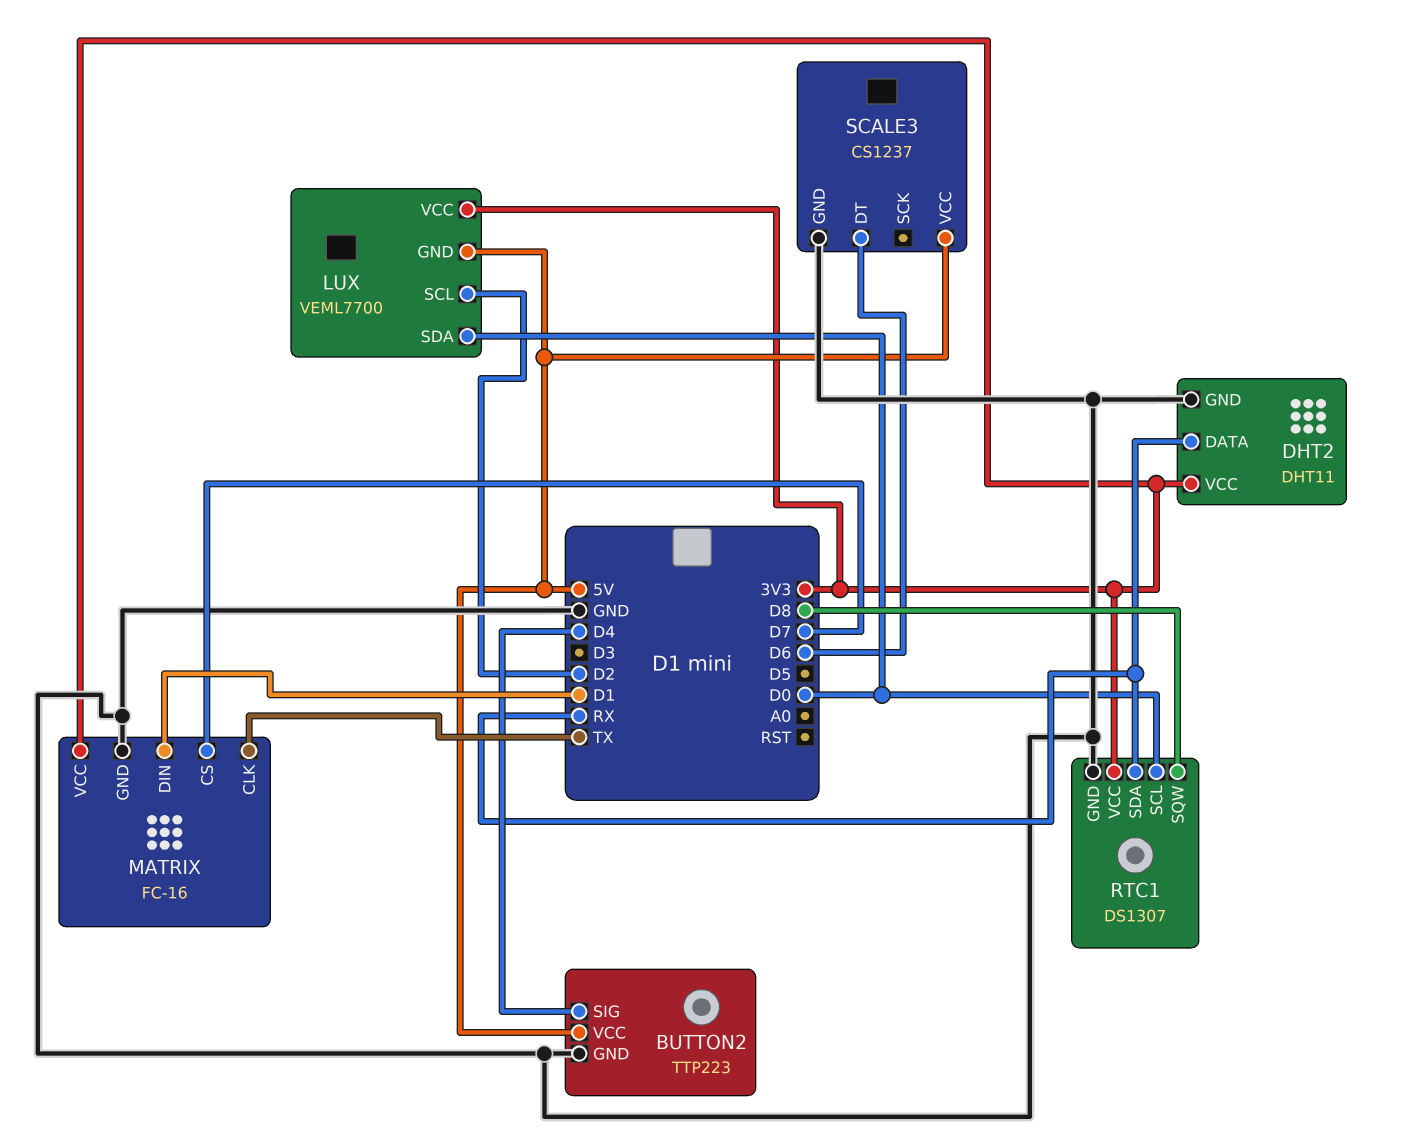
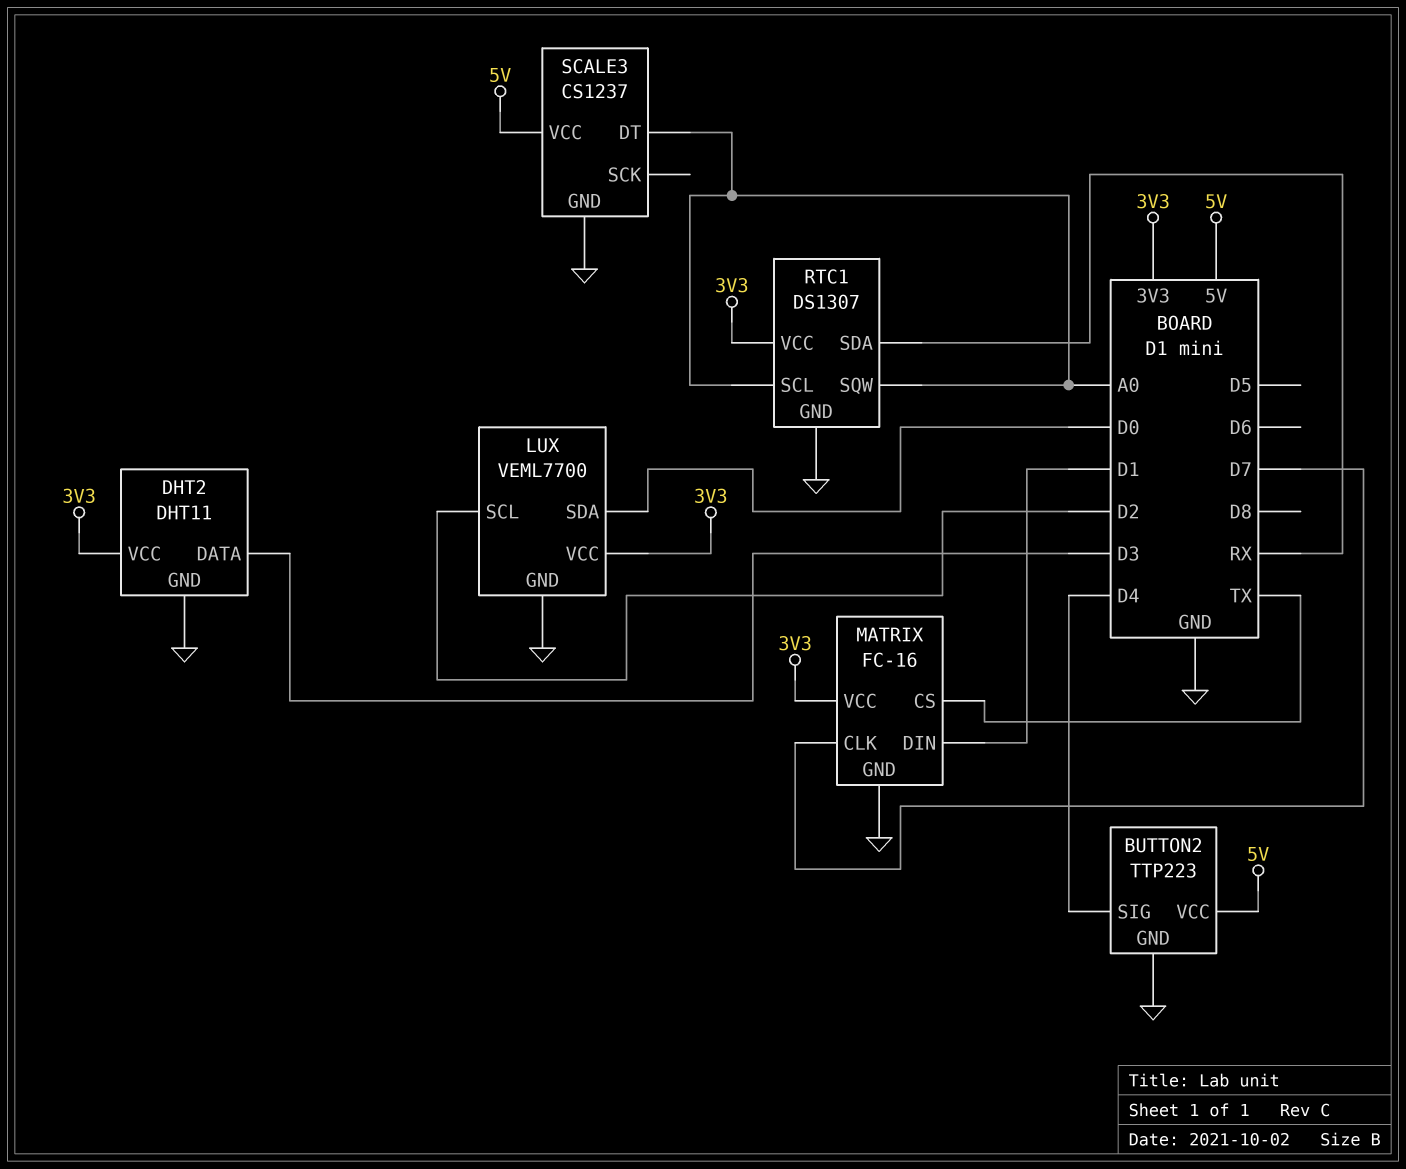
DHT2 pin DATA: RX -> D3
LUX pin GND: 5V -> GND
MATRIX pin CLK: TX -> D7
MATRIX pin CS: D7 -> TX
RTC1 pin SCL: D0 -> A0
RTC1 pin SQW: D8 -> A0
SCALE3 pin DT: D6 -> A0

